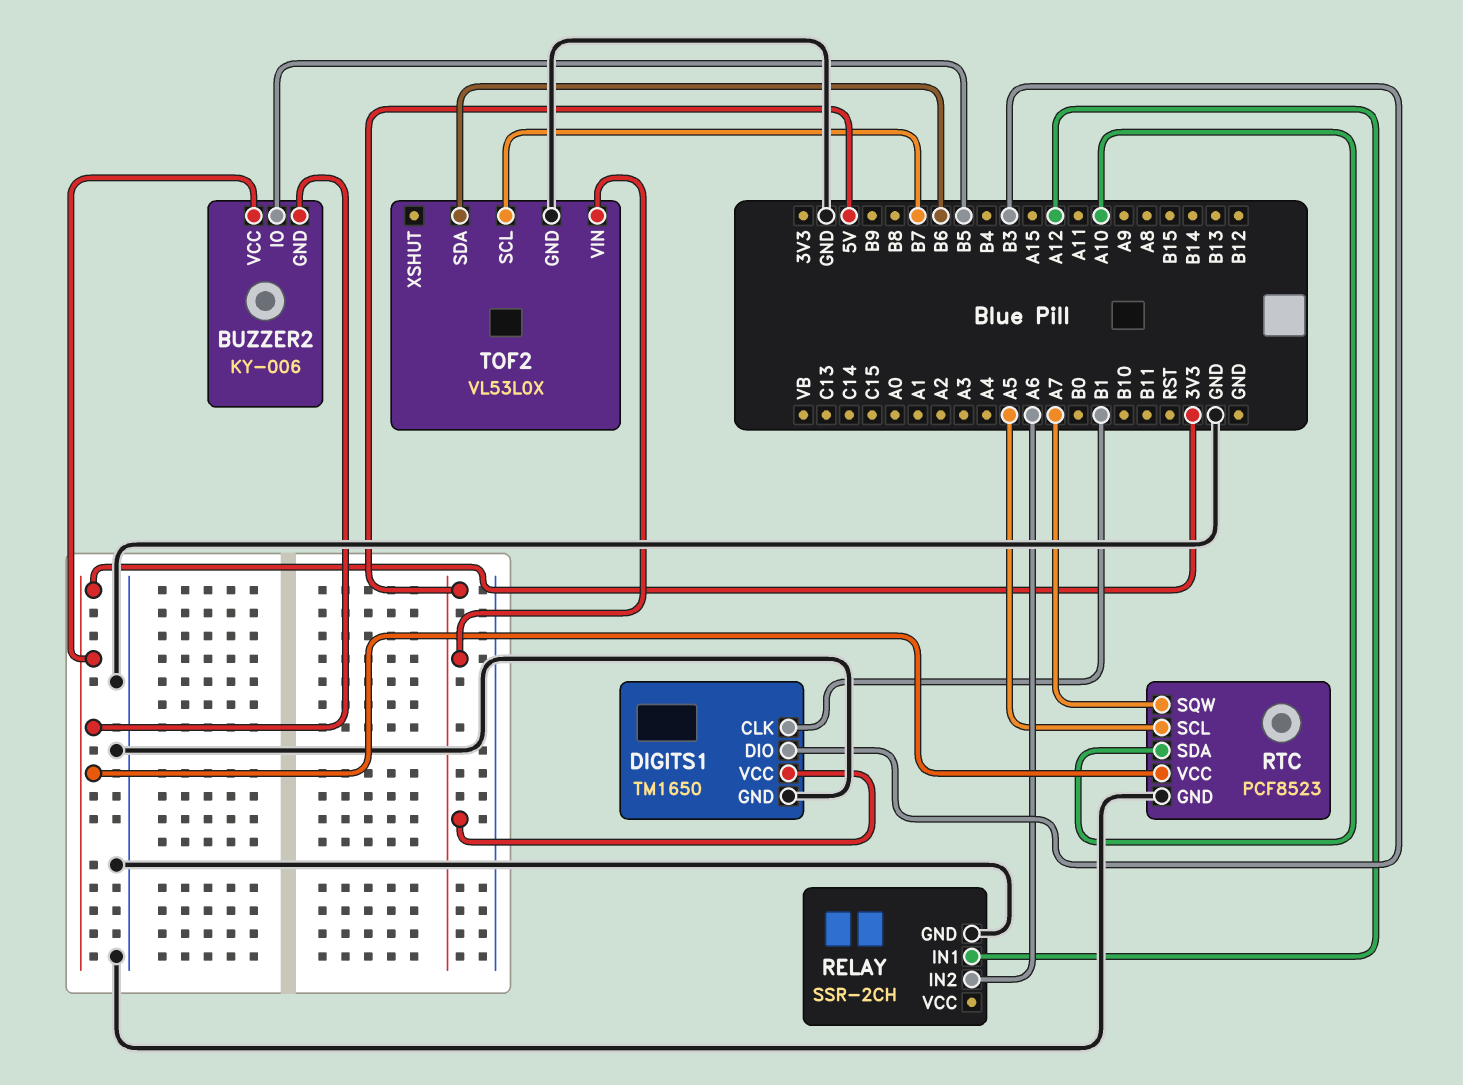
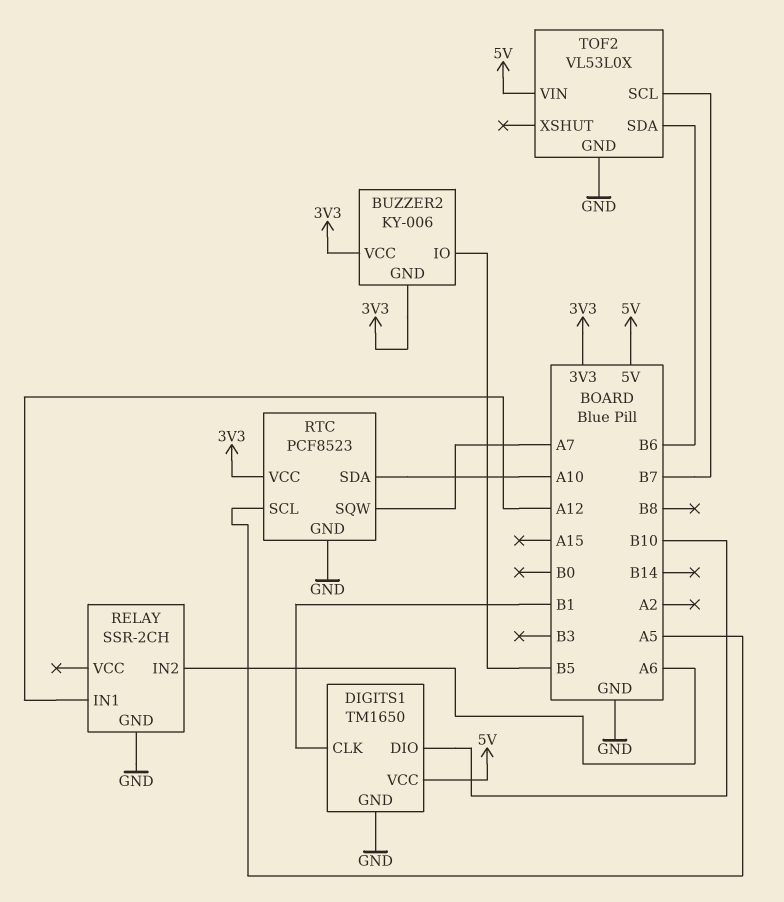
DIGITS1 pin DIO: B3 -> B10

